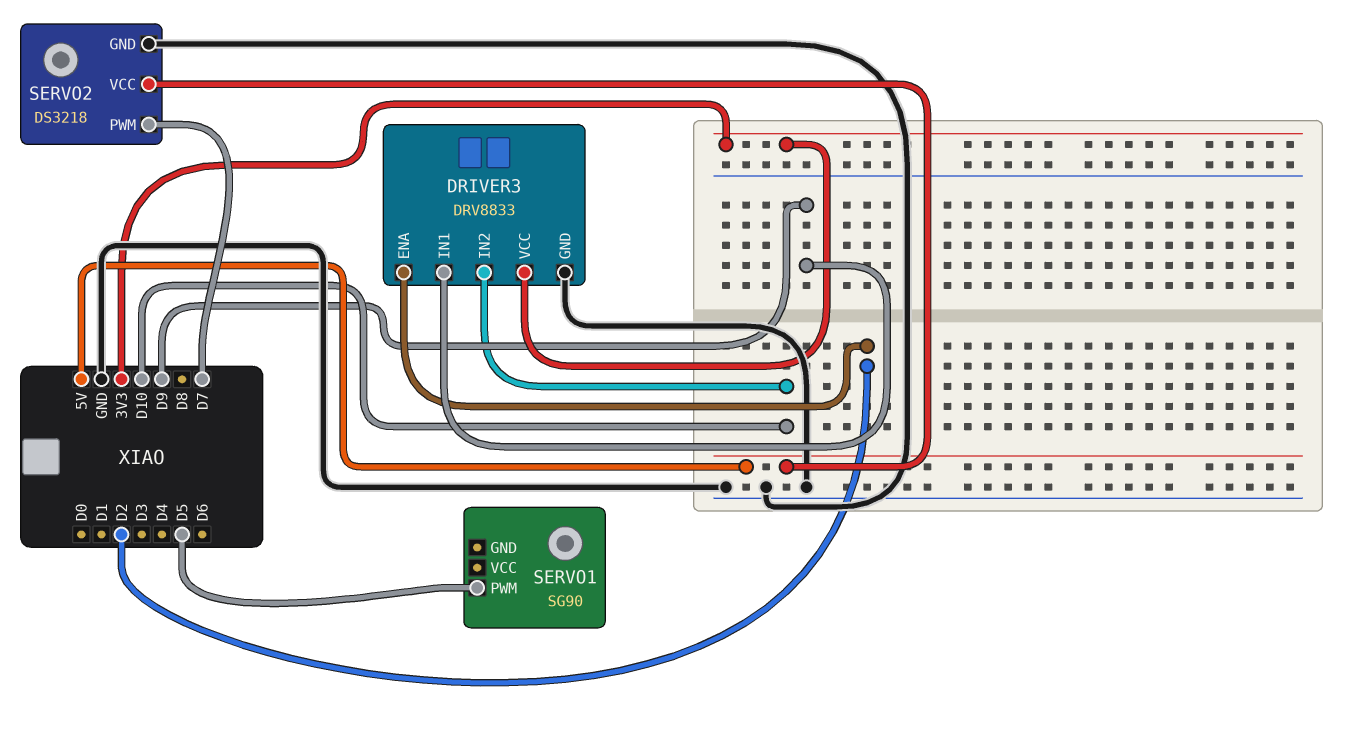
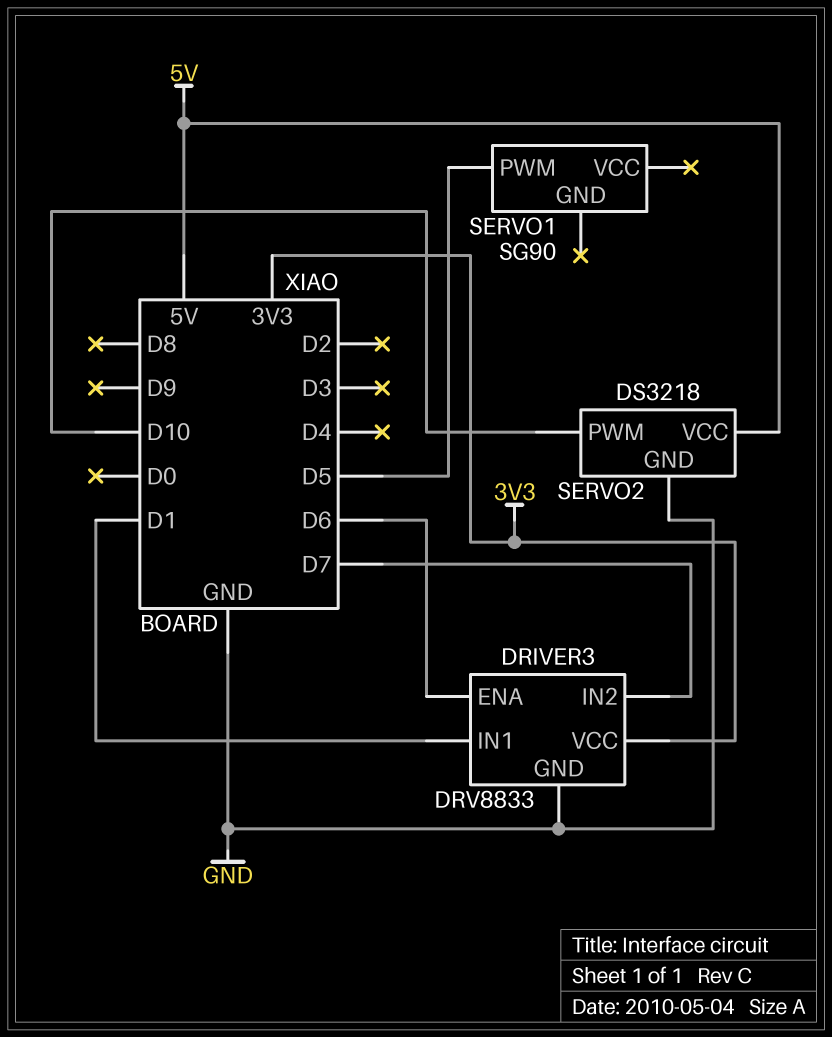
DRIVER3 pin ENA: D2 -> D6
DRIVER3 pin IN1: D9 -> D1
DRIVER3 pin IN2: D10 -> D7
SERVO2 pin PWM: D7 -> D10

